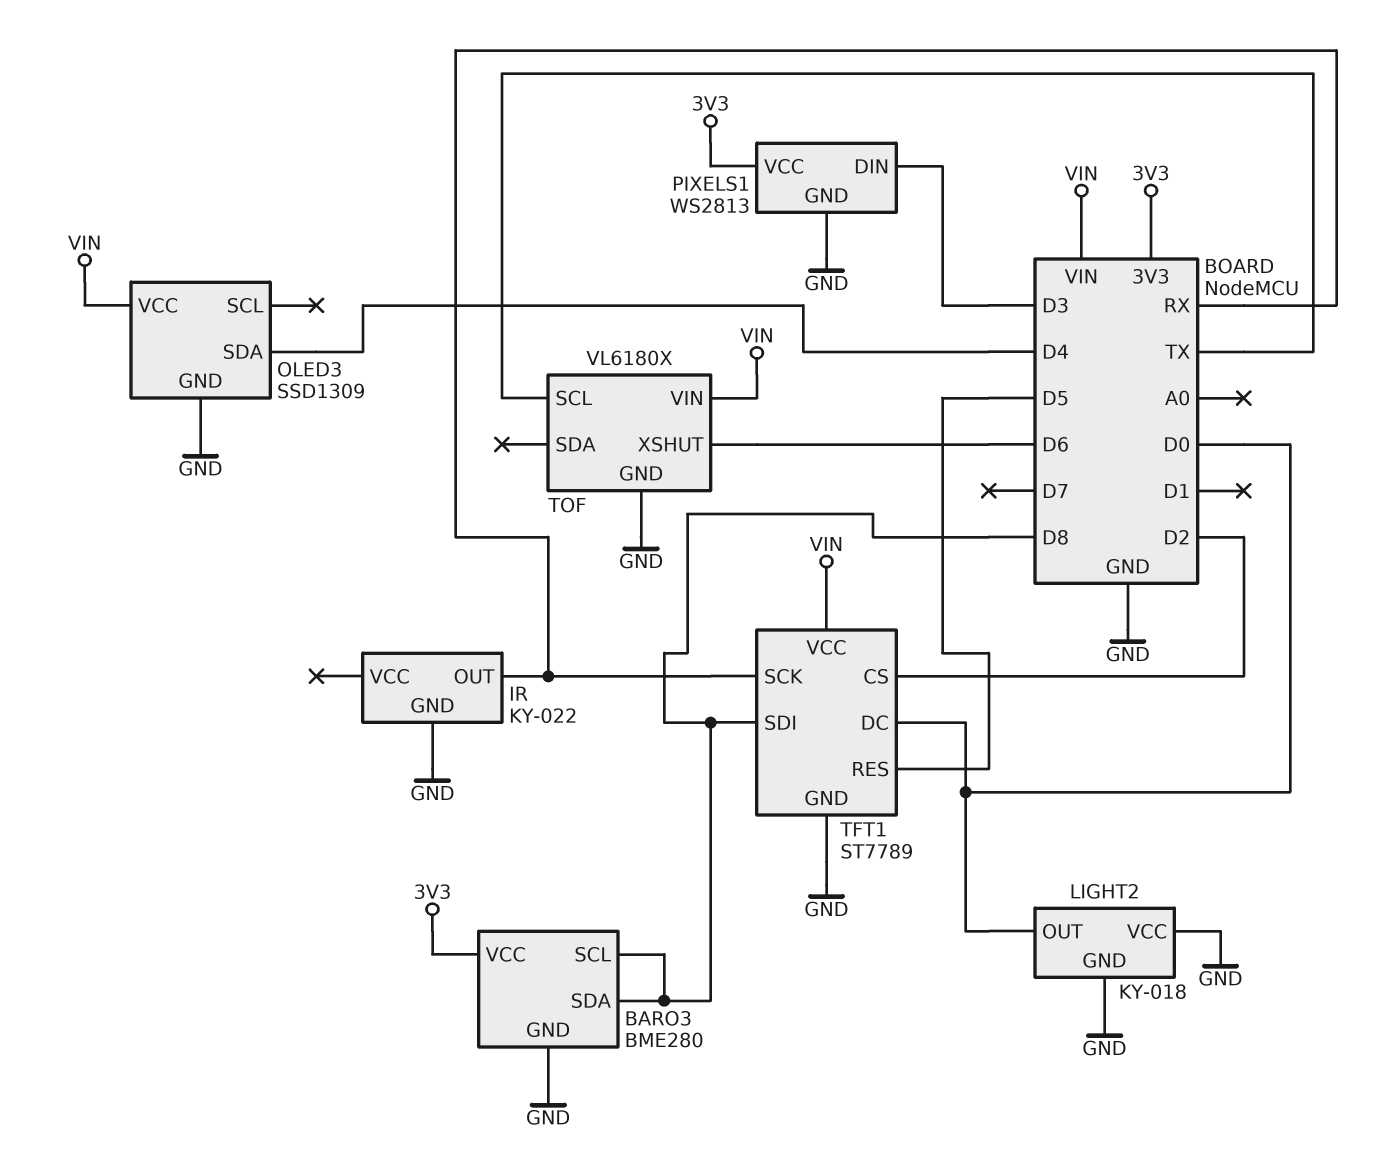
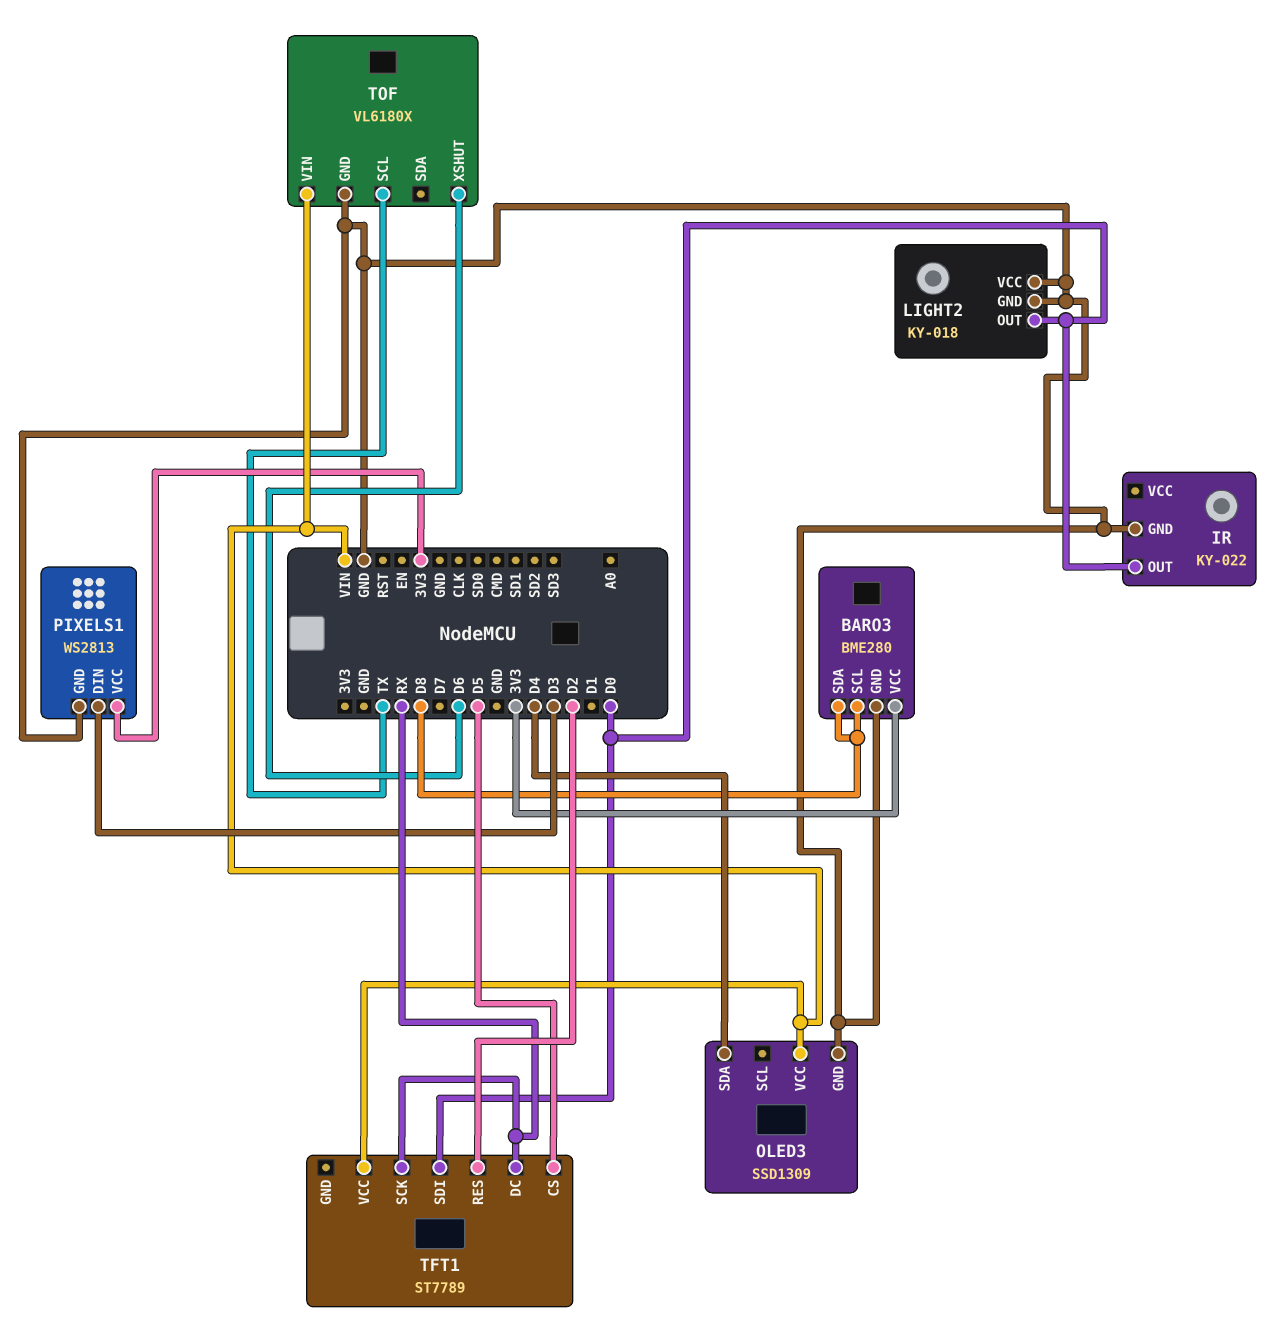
IR pin OUT: RX -> D0
TFT1 pin CS: D2 -> D5
TFT1 pin DC: D0 -> RX
TFT1 pin GND: GND -> none
TFT1 pin RES: D5 -> D2
TFT1 pin SDI: D8 -> D0

